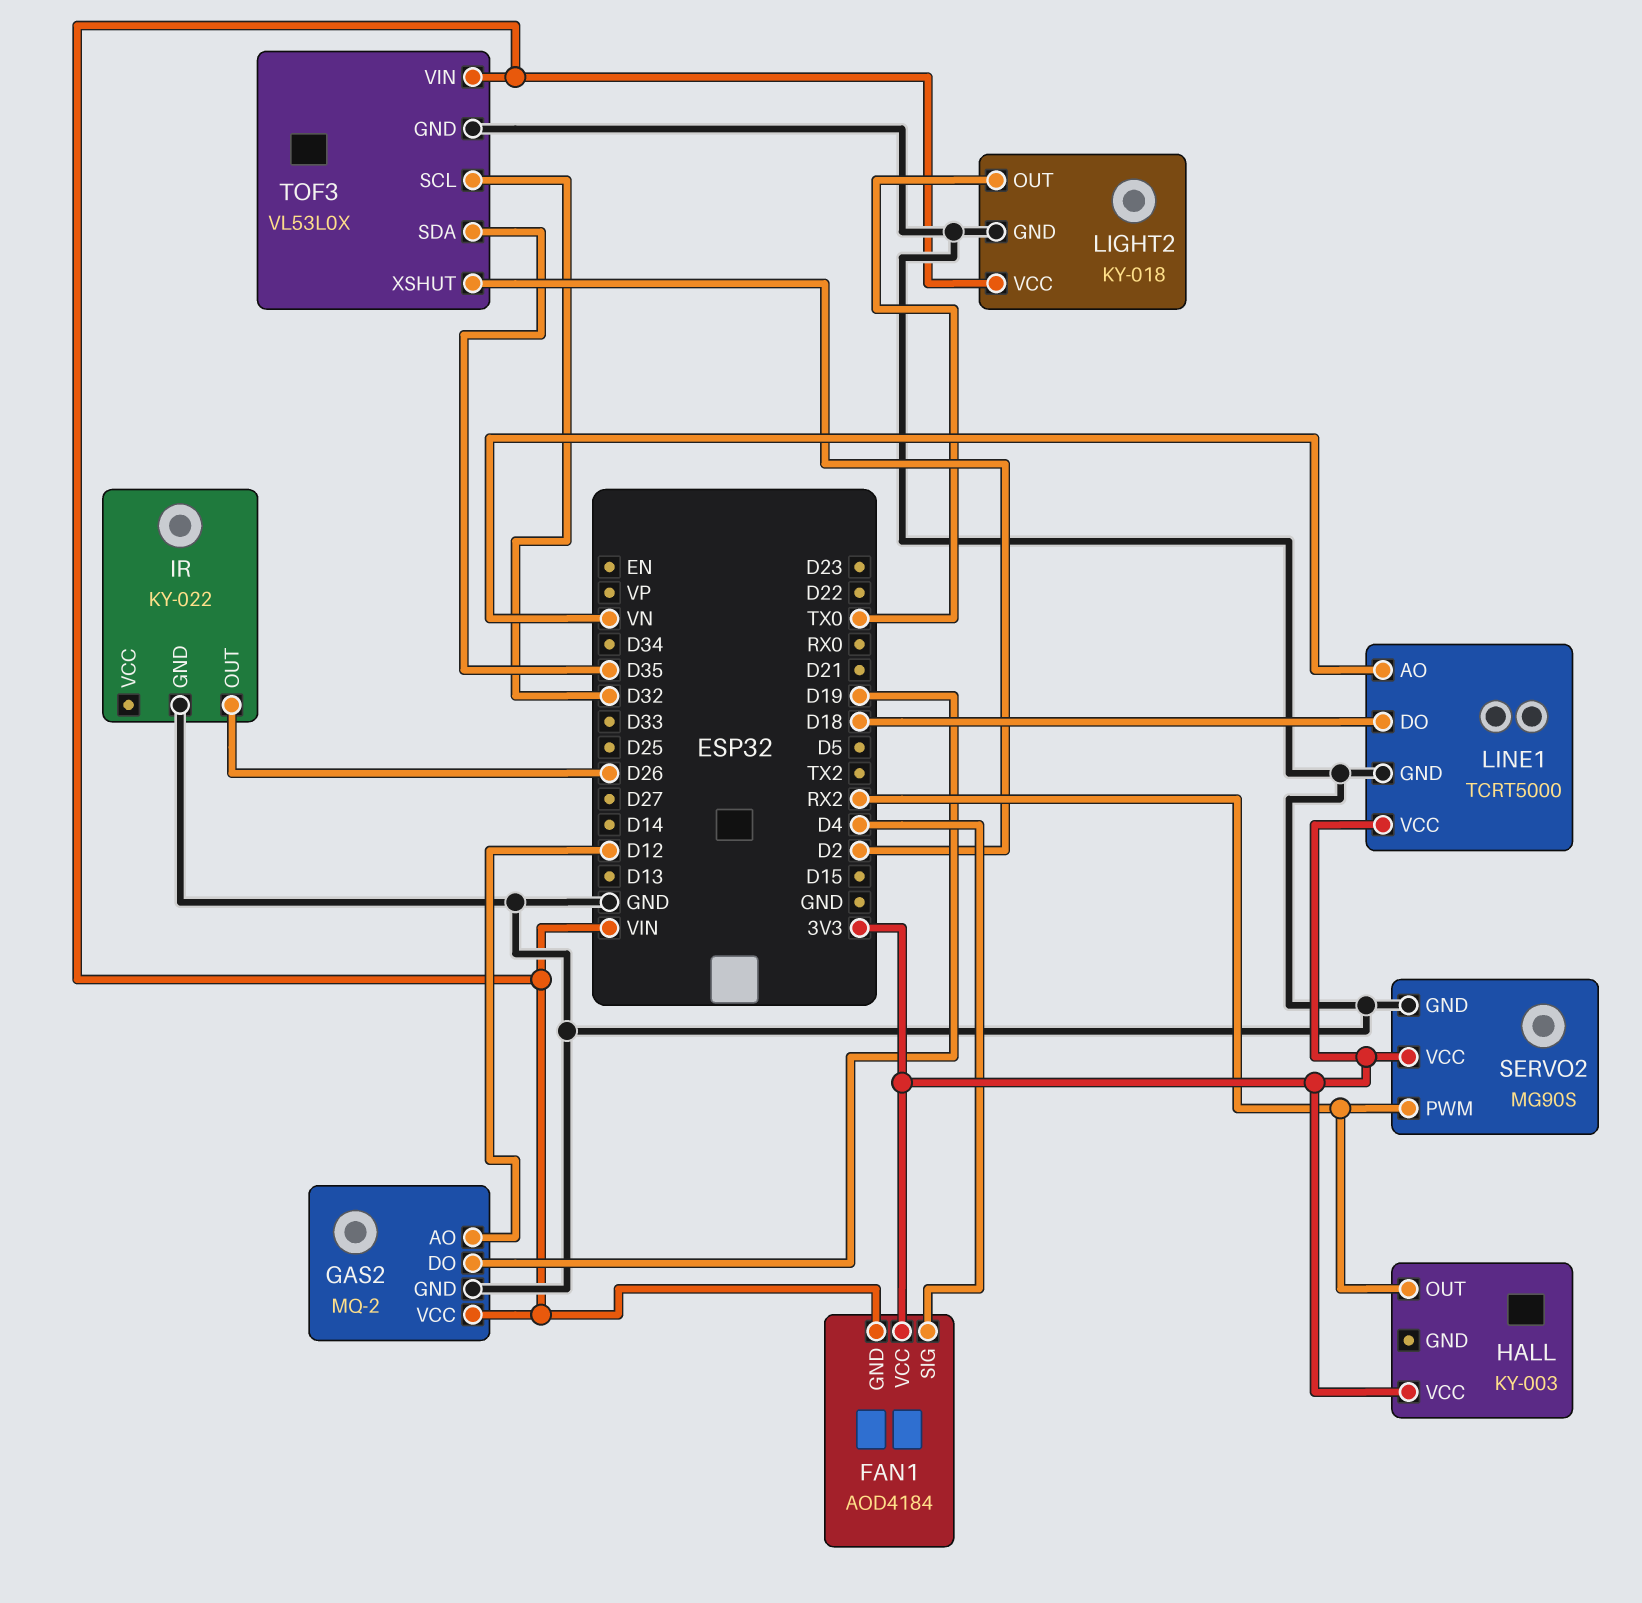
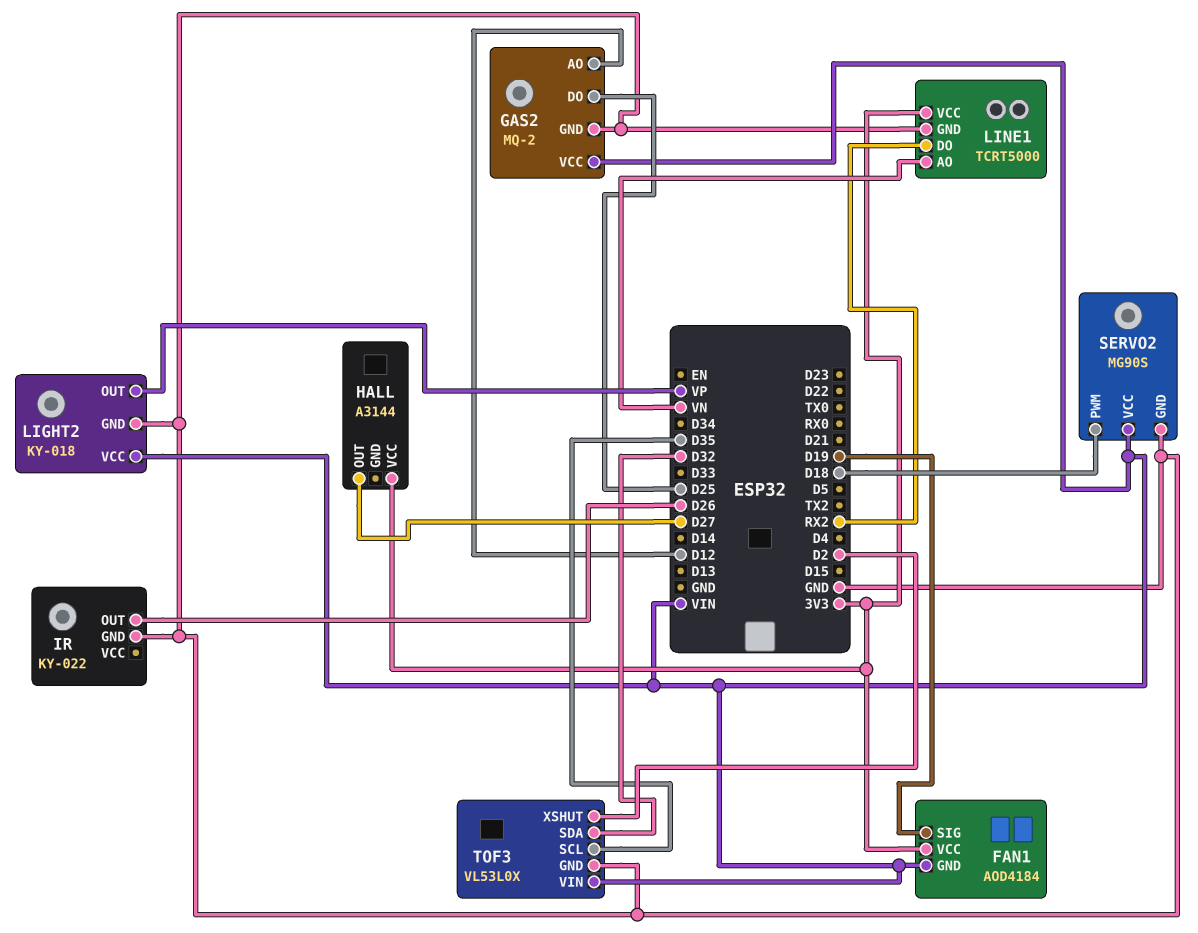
FAN1 pin SIG: D4 -> D19
GAS2 pin DO: D19 -> D25
HALL: KY-003 -> A3144
HALL pin OUT: RX2 -> D27
LIGHT2 pin OUT: TX0 -> VP
LINE1 pin DO: D18 -> RX2
SERVO2 pin PWM: RX2 -> D18
SERVO2 pin VCC: 3V3 -> VIN
TOF3 pin SCL: D32 -> D35
TOF3 pin SDA: D35 -> D32

